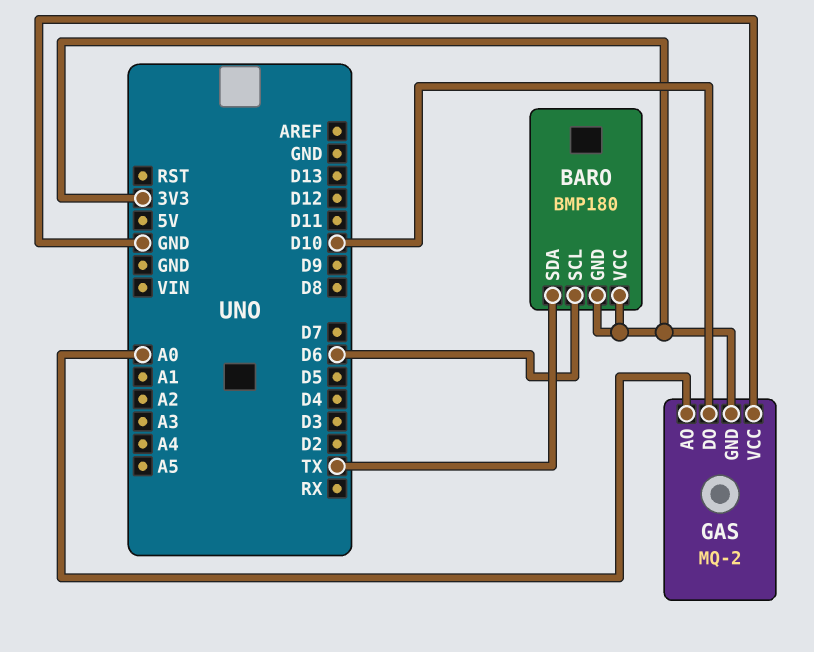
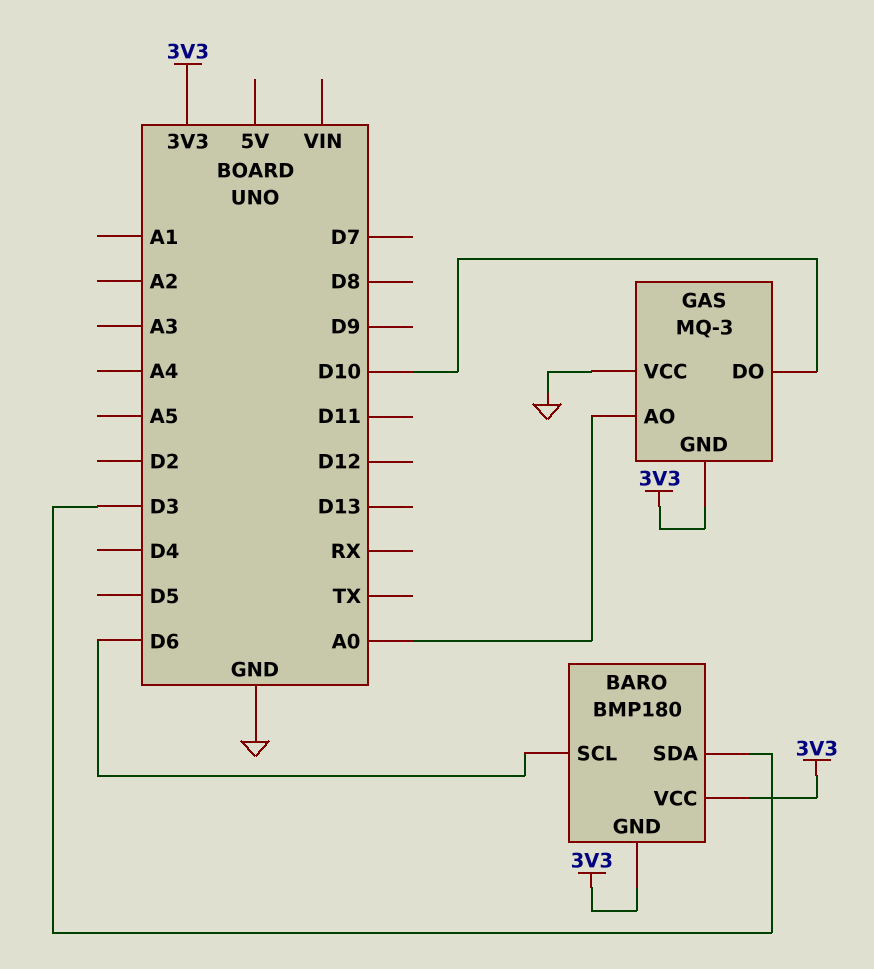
BARO pin SDA: TX -> D3
GAS: MQ-2 -> MQ-3

